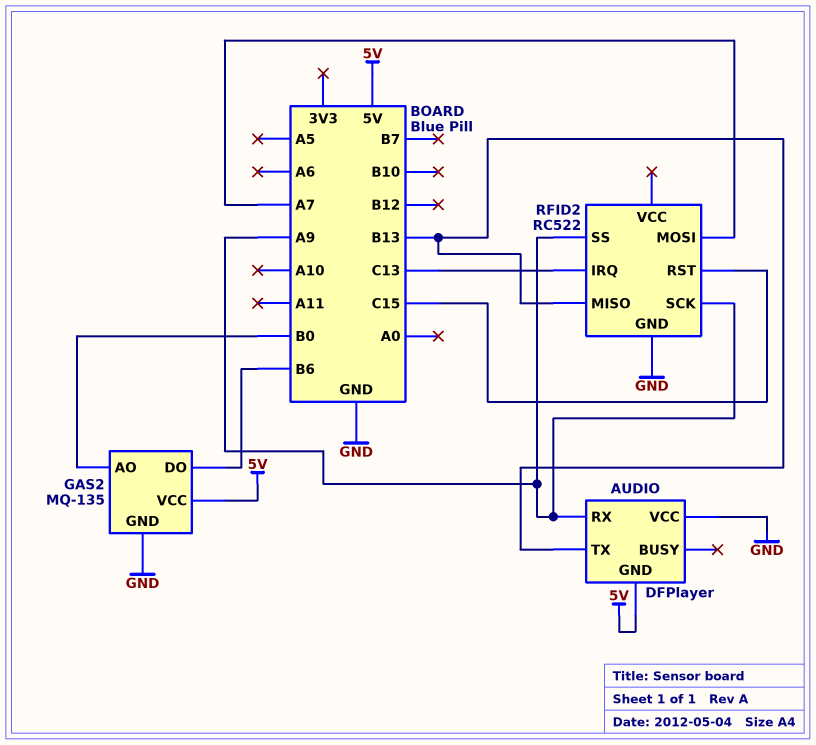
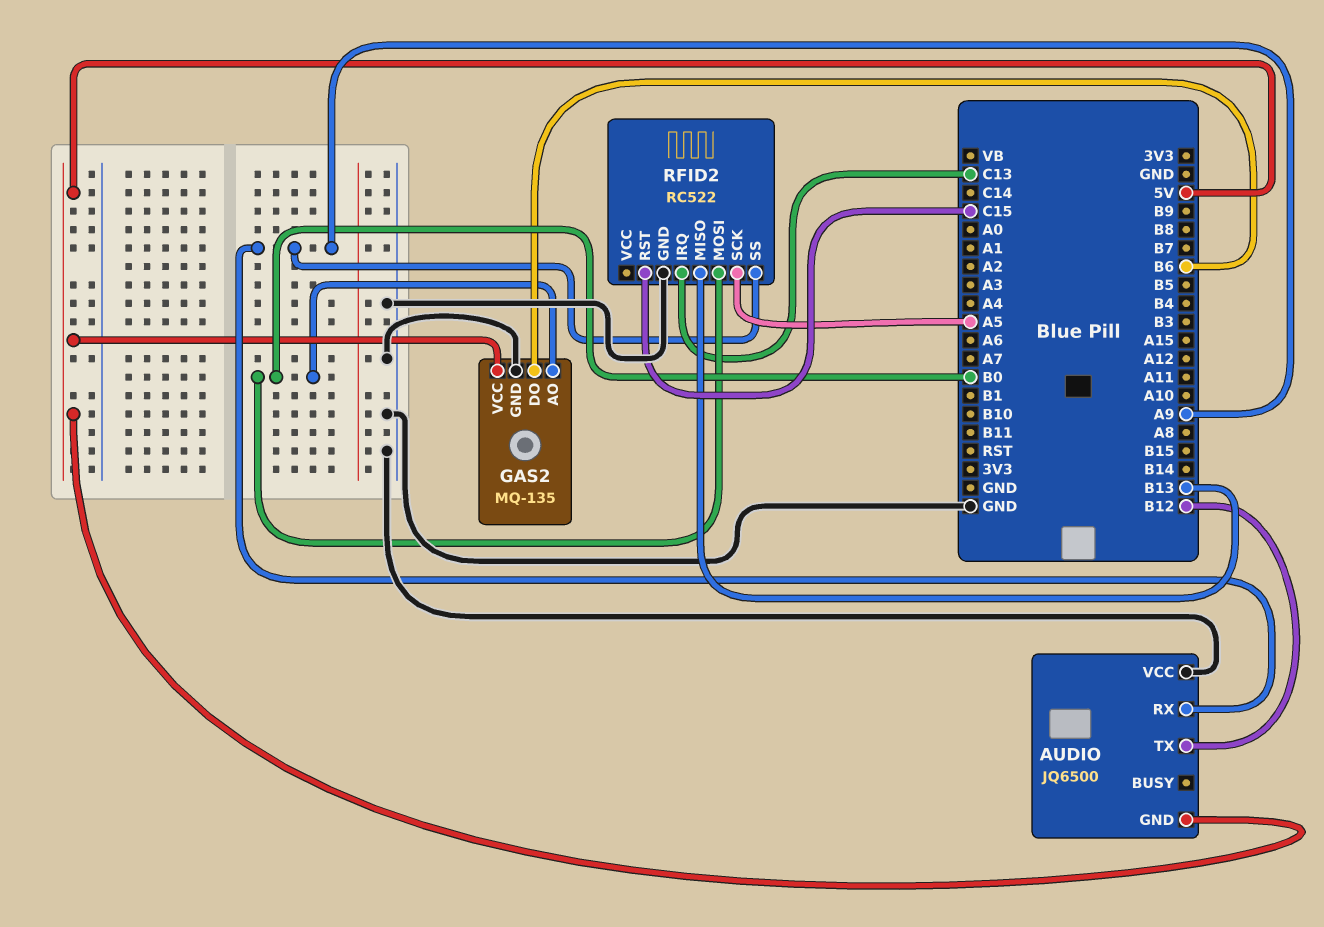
AUDIO: DFPlayer -> JQ6500
AUDIO pin TX: B13 -> B12
RFID2 pin MOSI: A7 -> B0
RFID2 pin SCK: A9 -> A5

